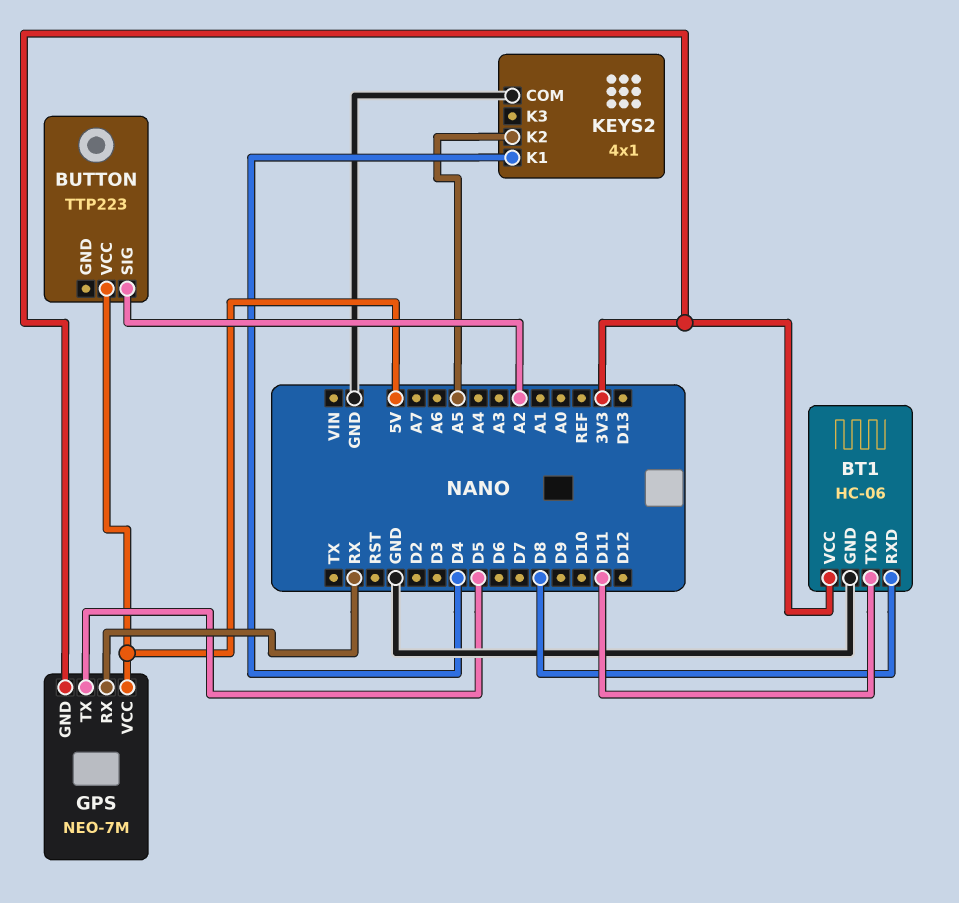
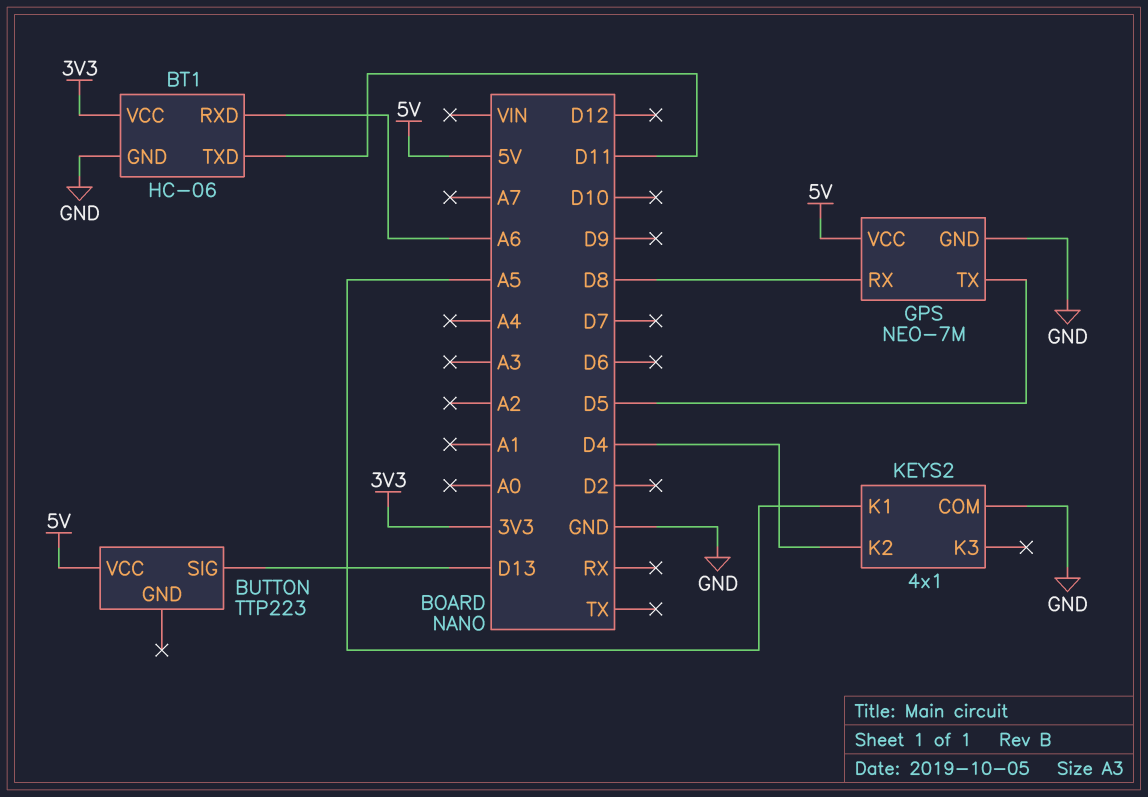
BT1 pin RXD: D8 -> A6
BUTTON pin SIG: A2 -> D13
GPS pin GND: 3V3 -> GND
GPS pin RX: RX -> D8
KEYS2 pin K1: D4 -> A5
KEYS2 pin K2: A5 -> D4

